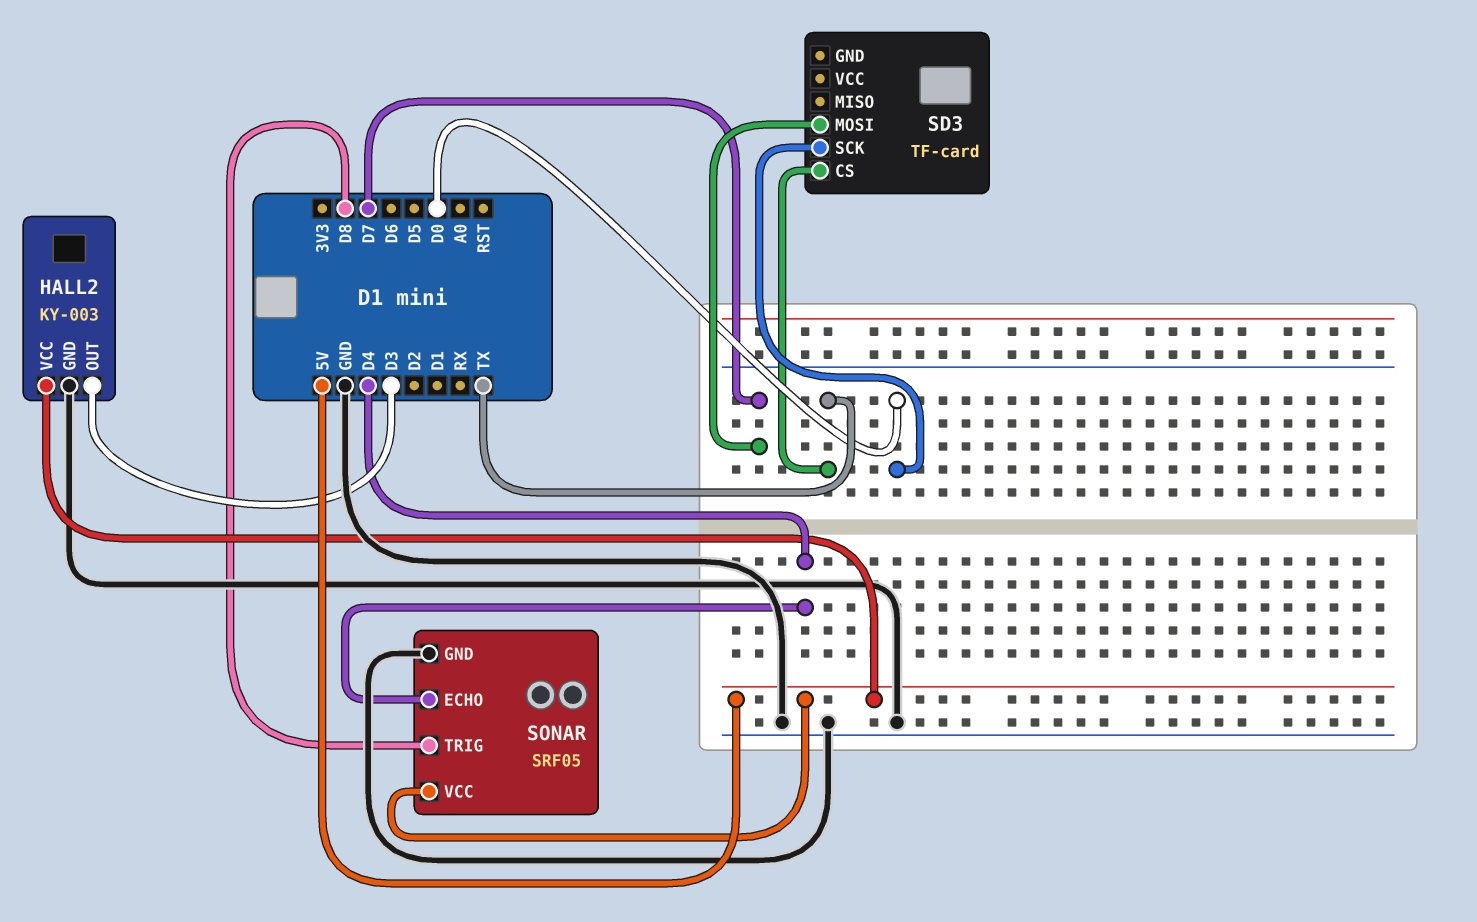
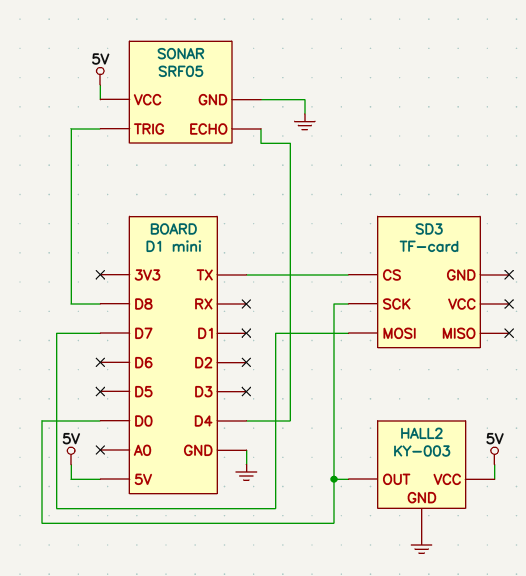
HALL2 pin OUT: D3 -> D0

